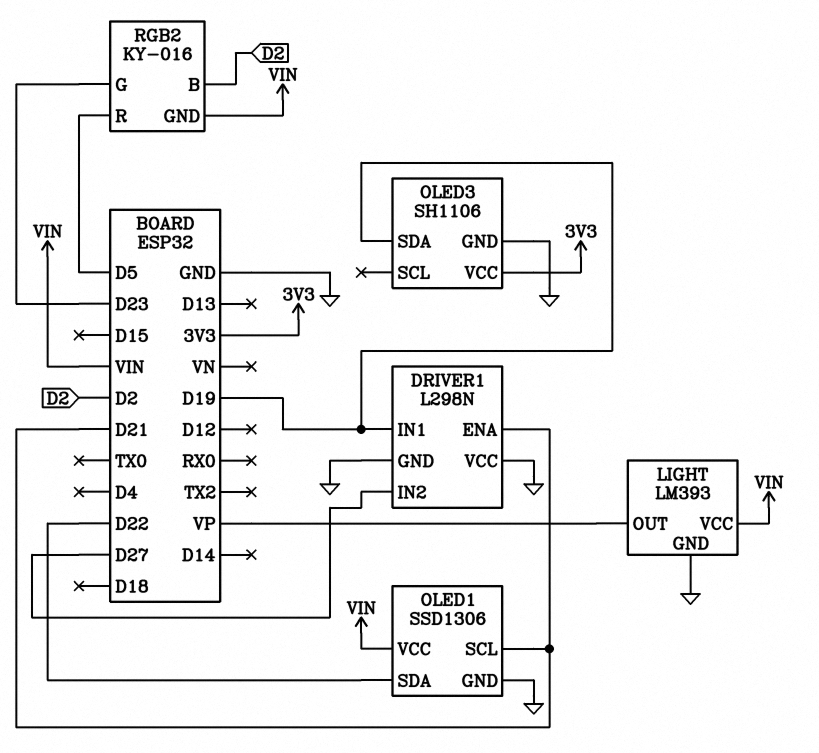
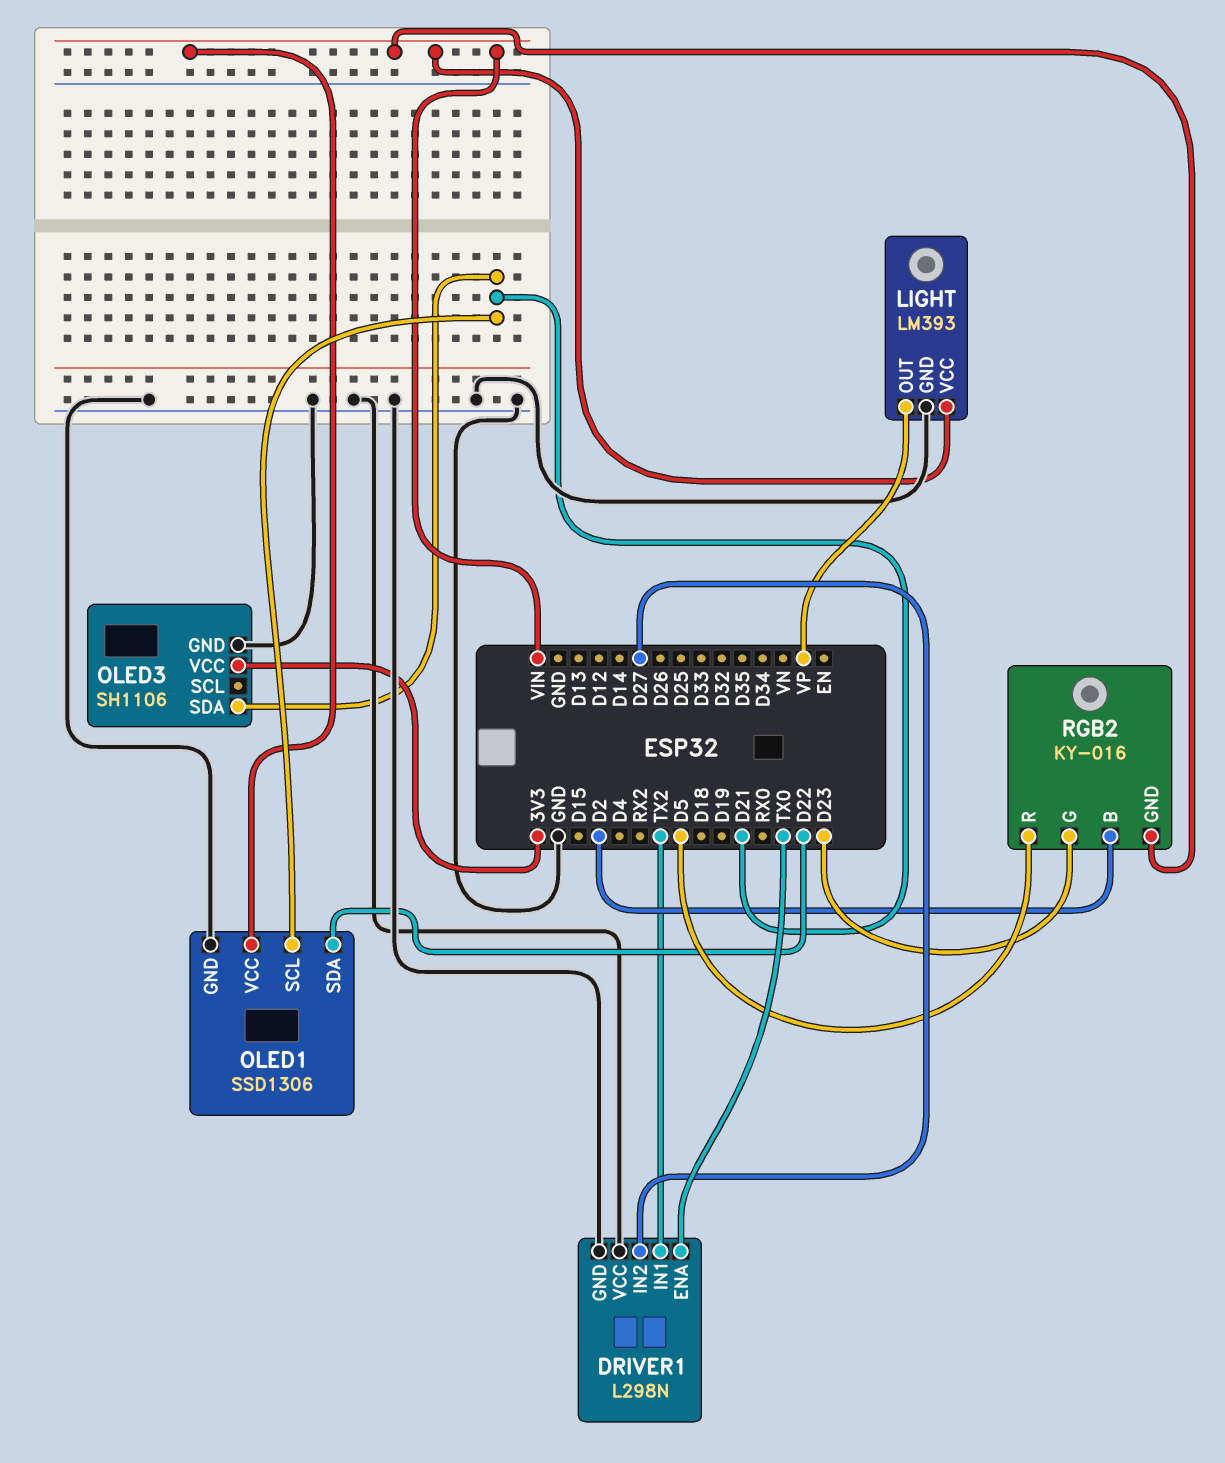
DRIVER1 pin ENA: D21 -> TX0
DRIVER1 pin IN1: D19 -> TX2
OLED3 pin SDA: D19 -> D21

